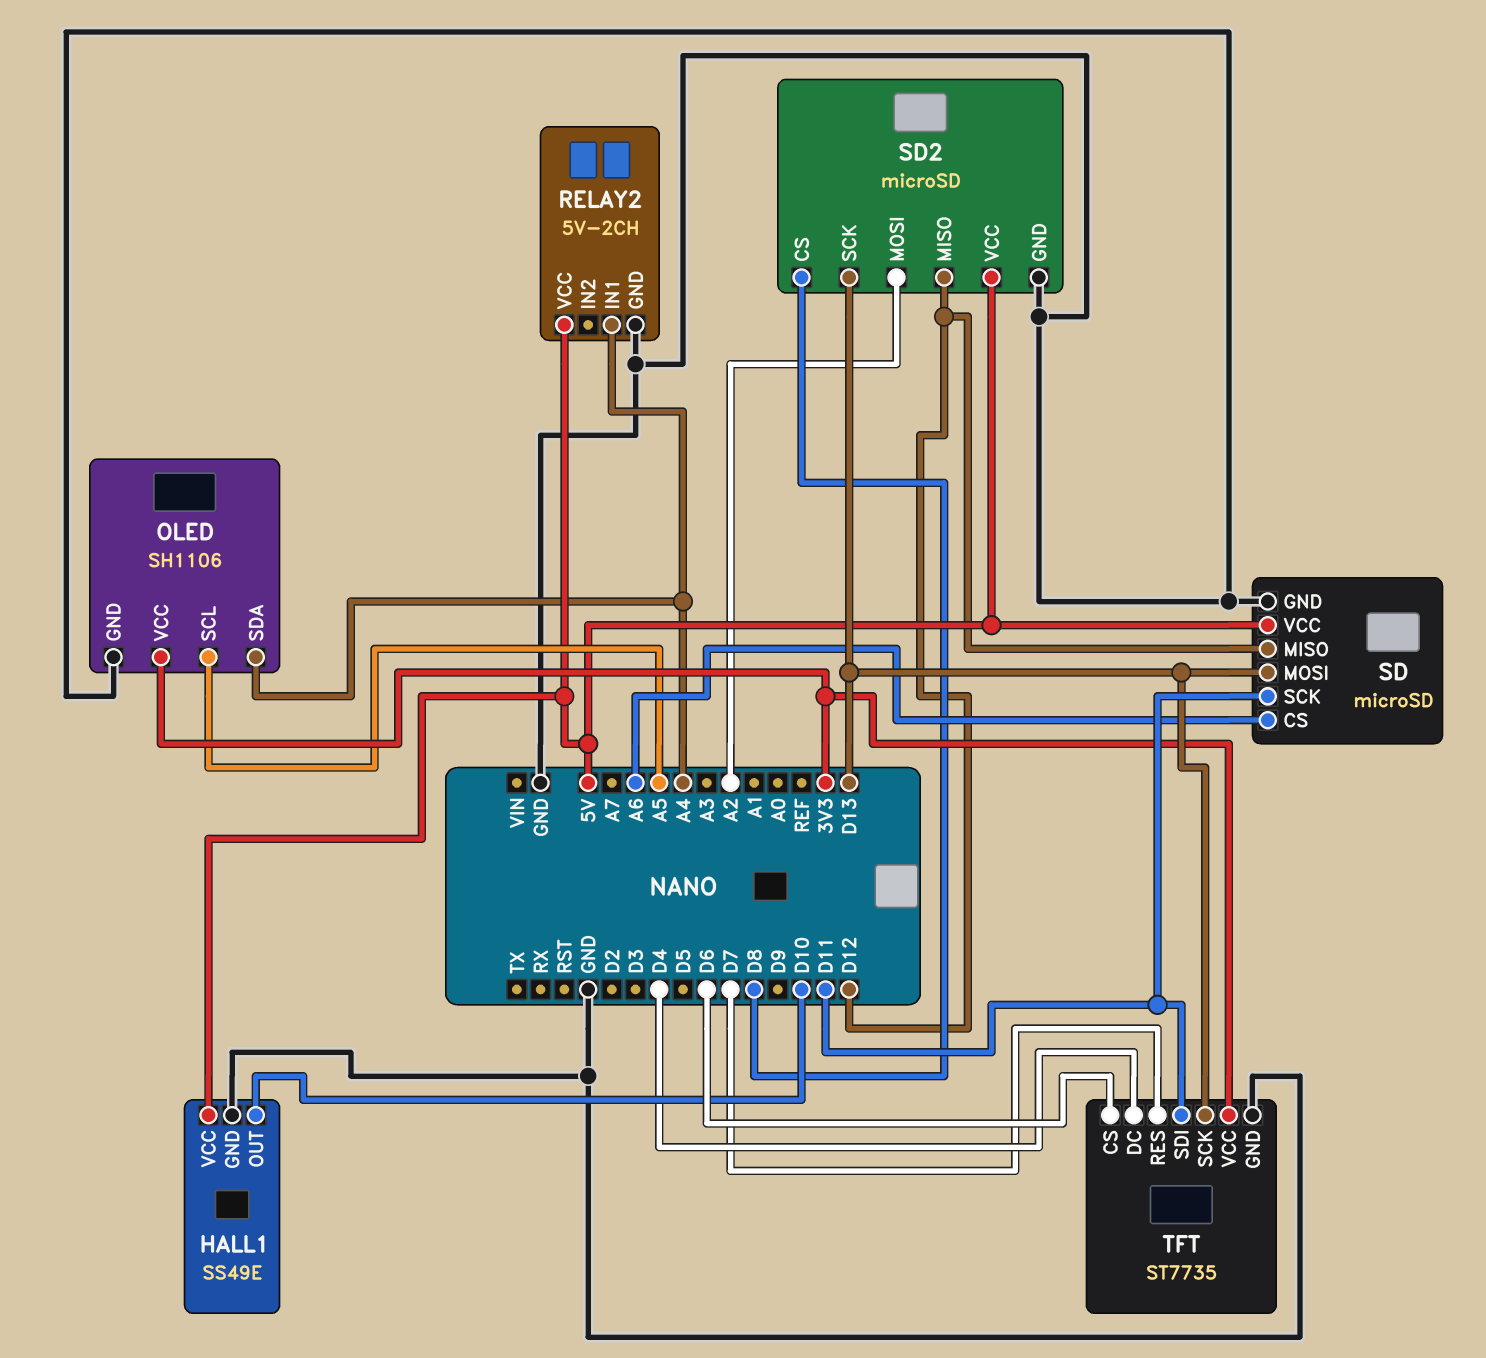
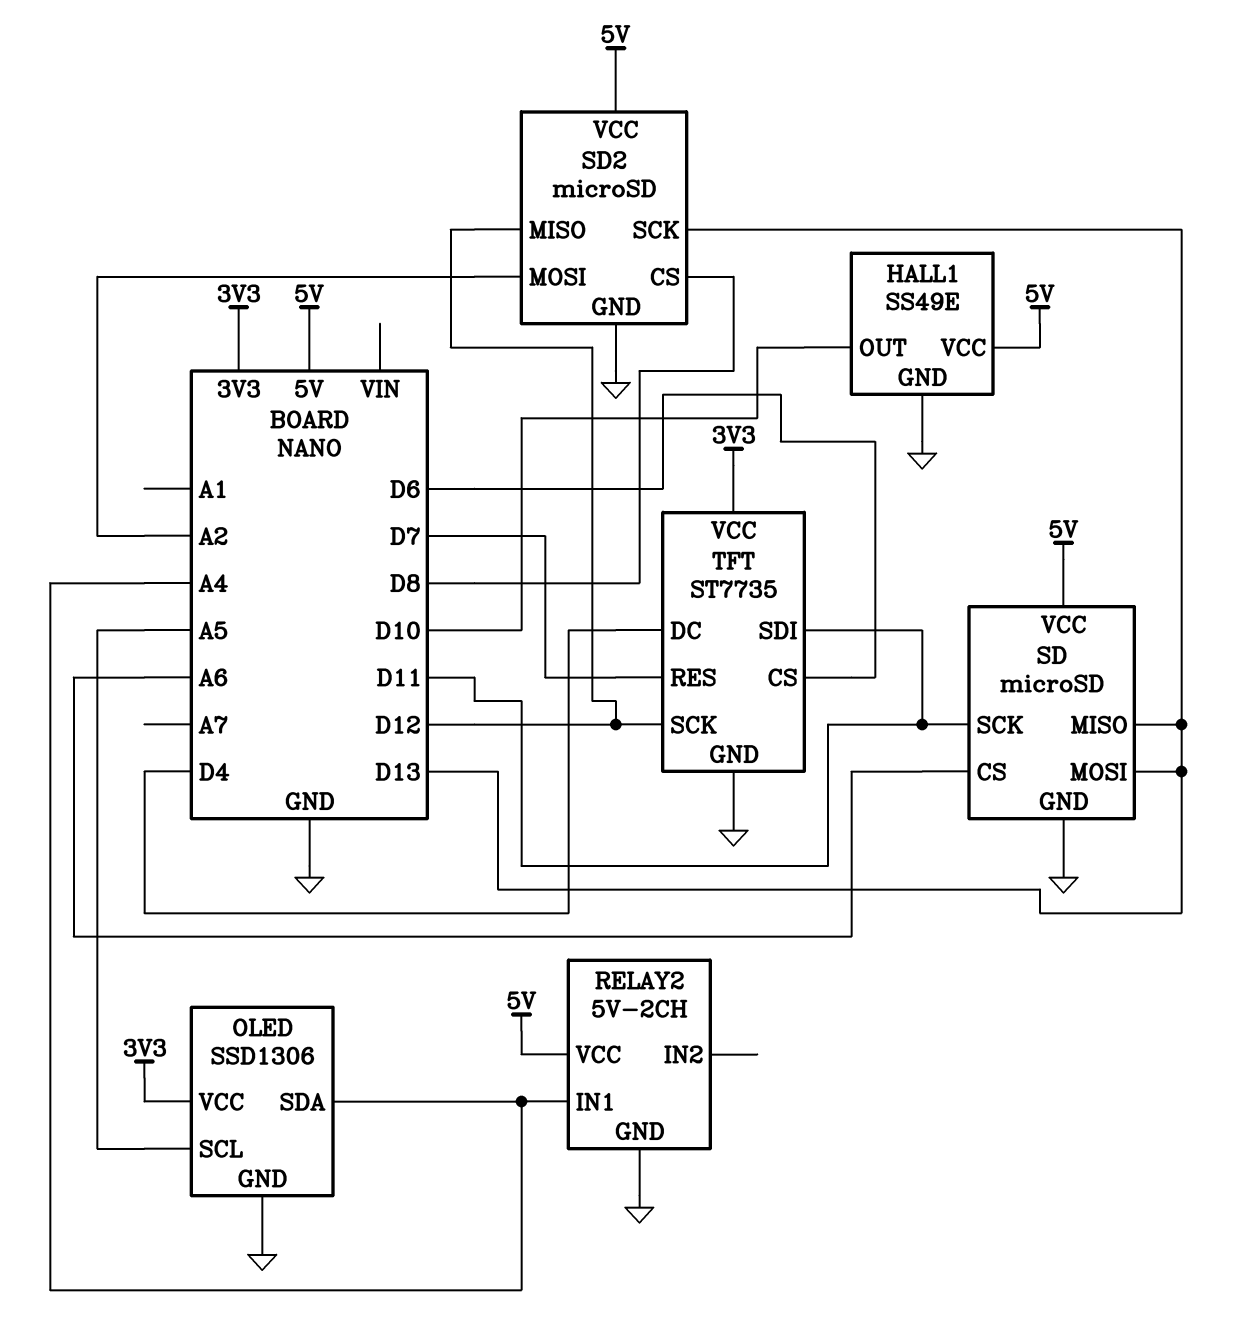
OLED: SH1106 -> SSD1306
SD pin MISO: D12 -> D13
TFT pin SCK: D13 -> D12

